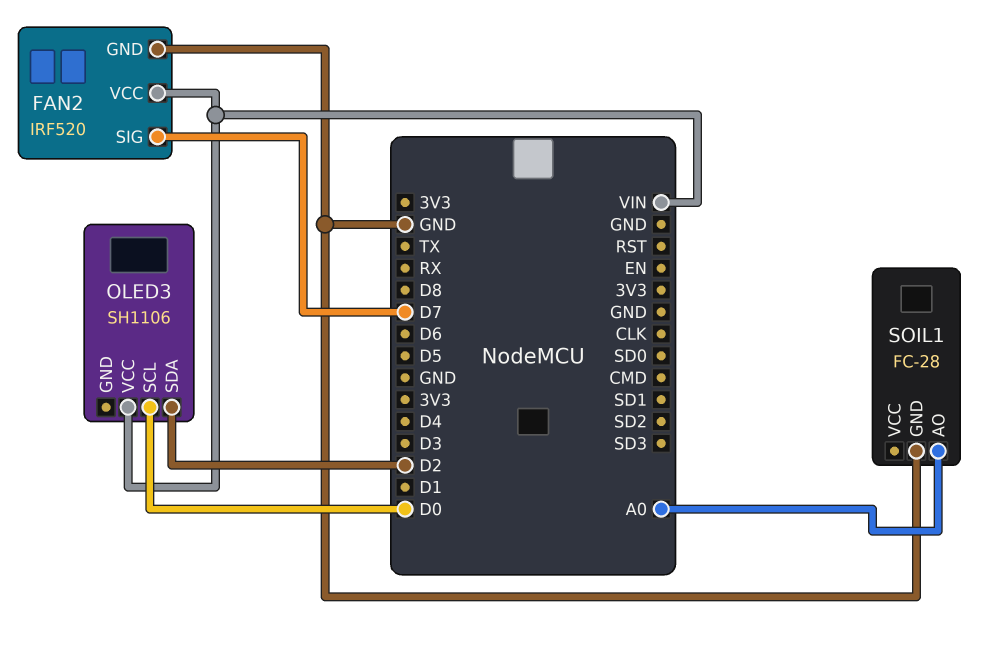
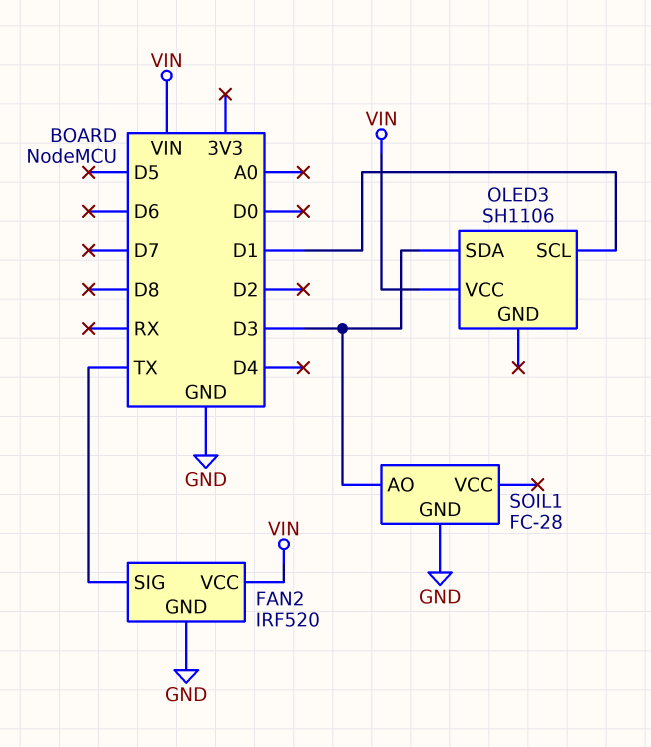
FAN2 pin SIG: D7 -> TX
OLED3 pin SCL: D0 -> D1
OLED3 pin SDA: D2 -> D3
SOIL1 pin AO: A0 -> D3

